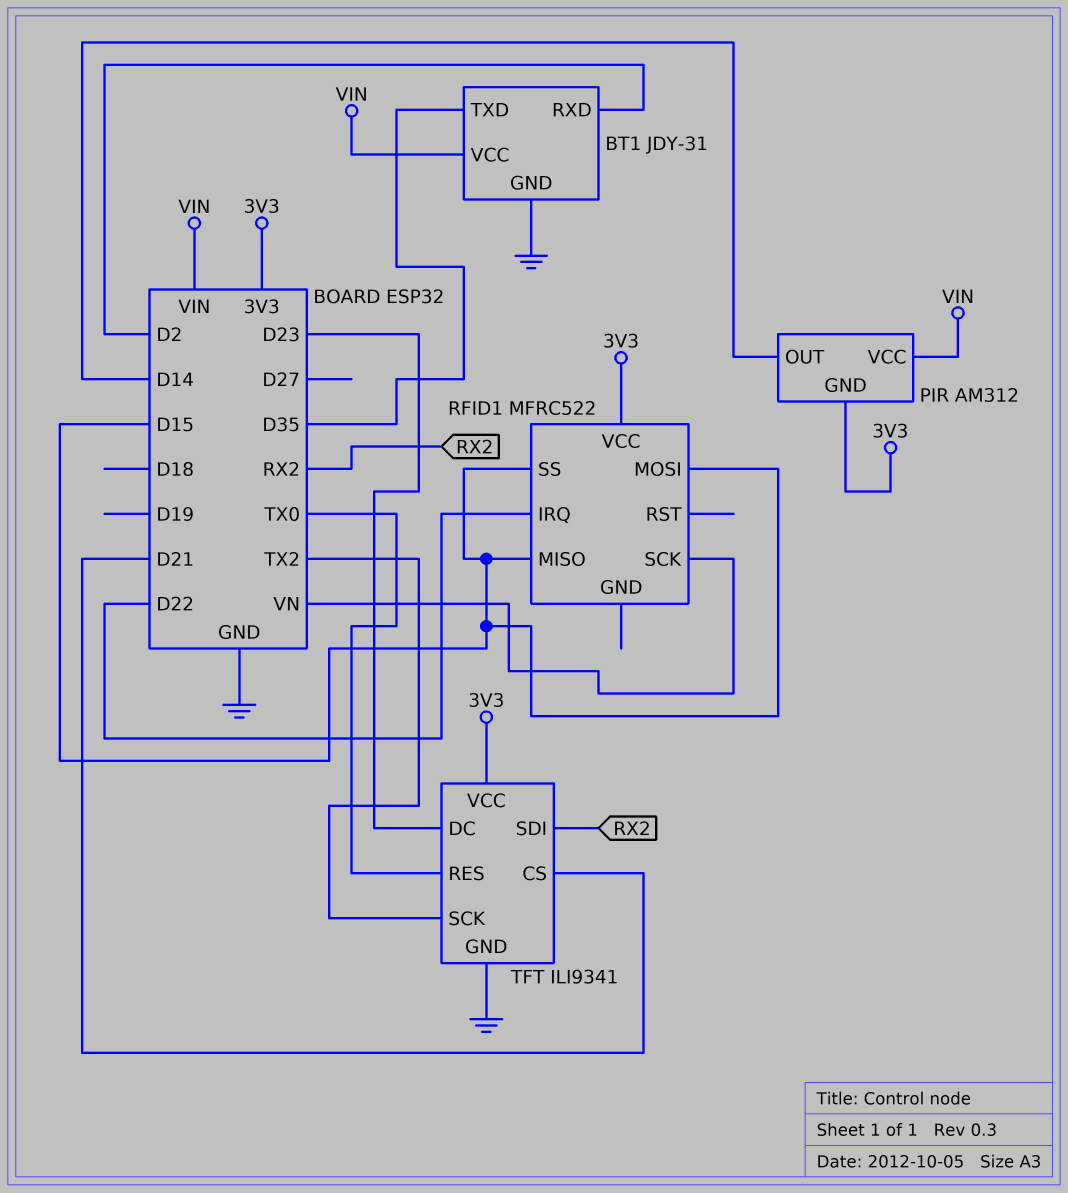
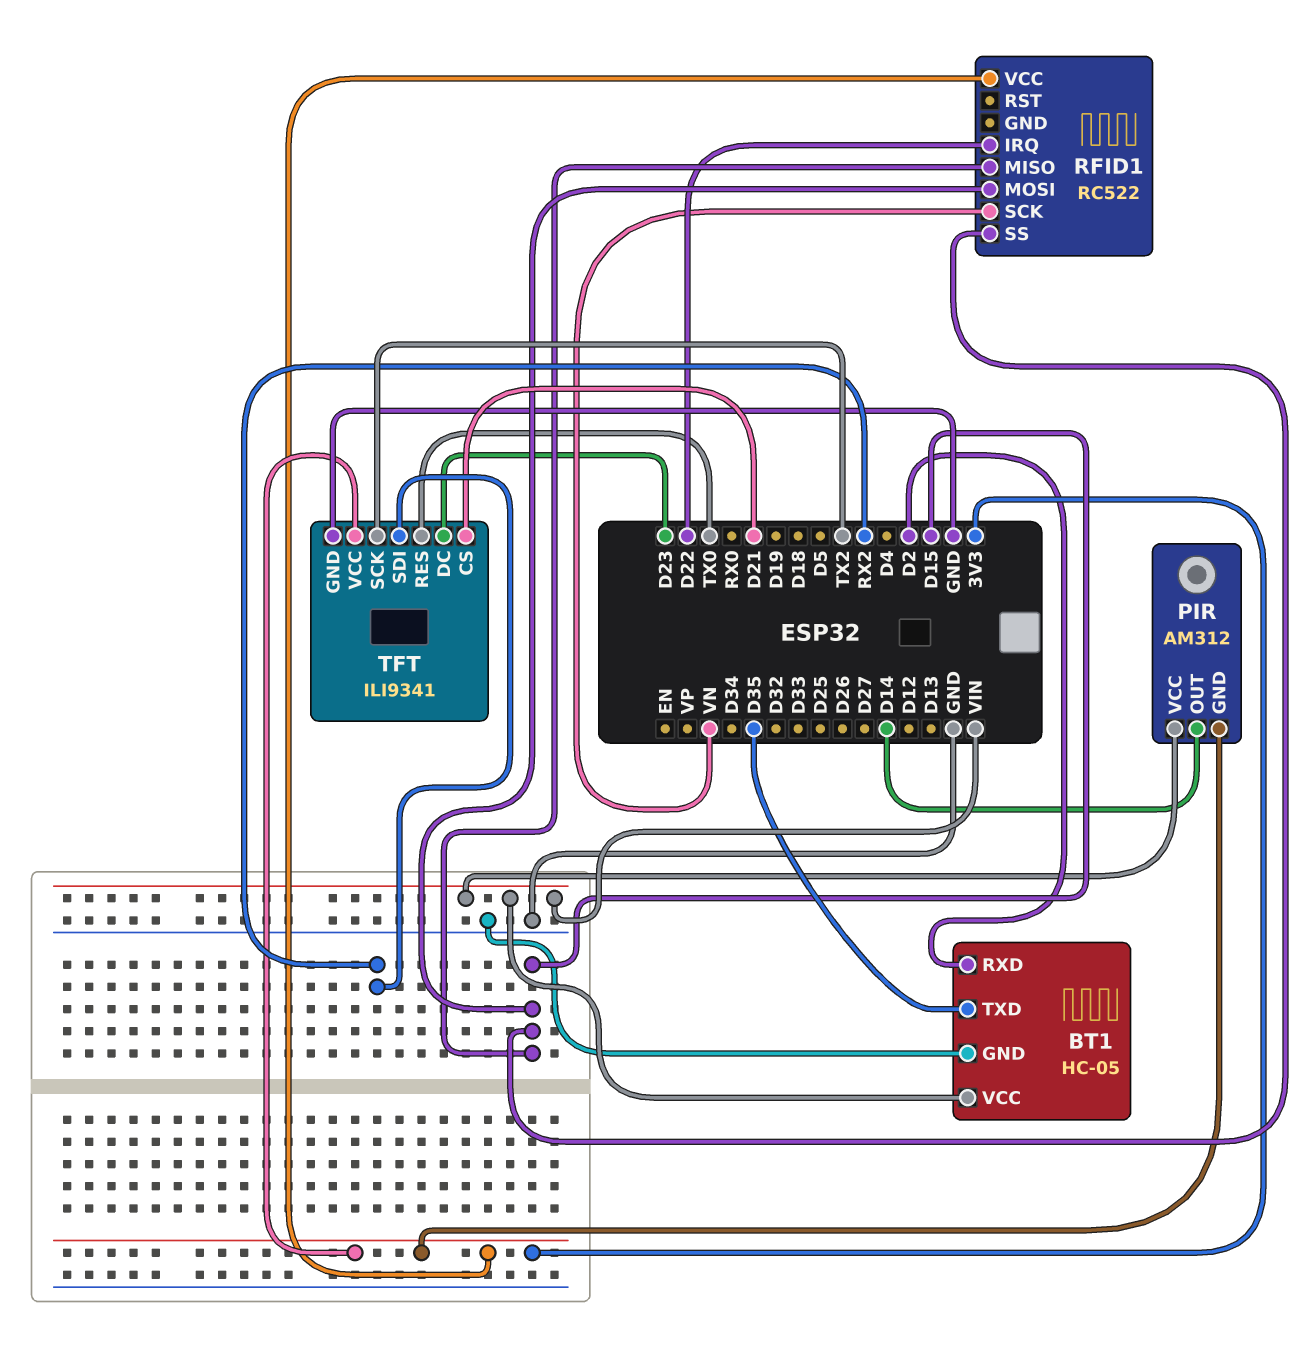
BT1: JDY-31 -> HC-05
RFID1: MFRC522 -> RC522

